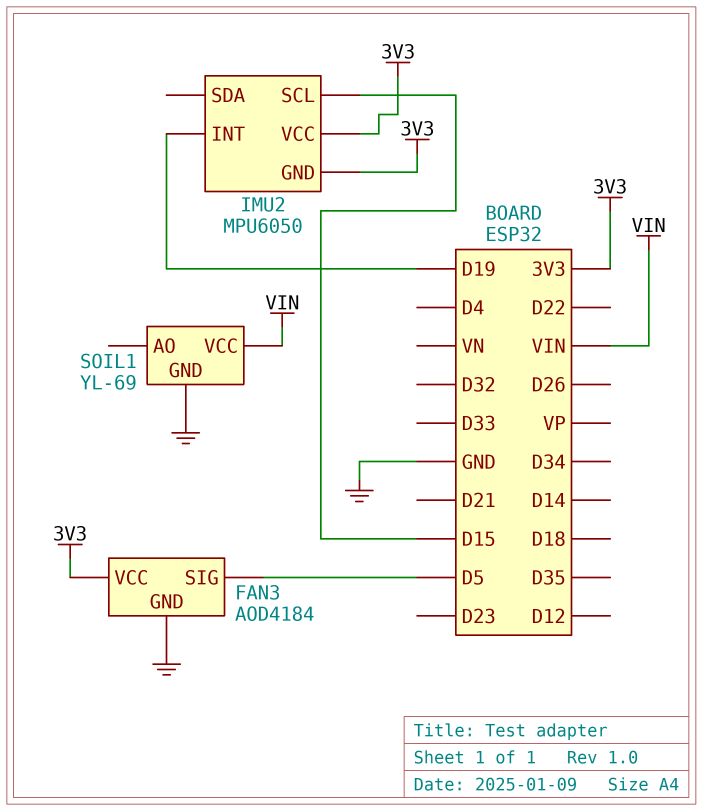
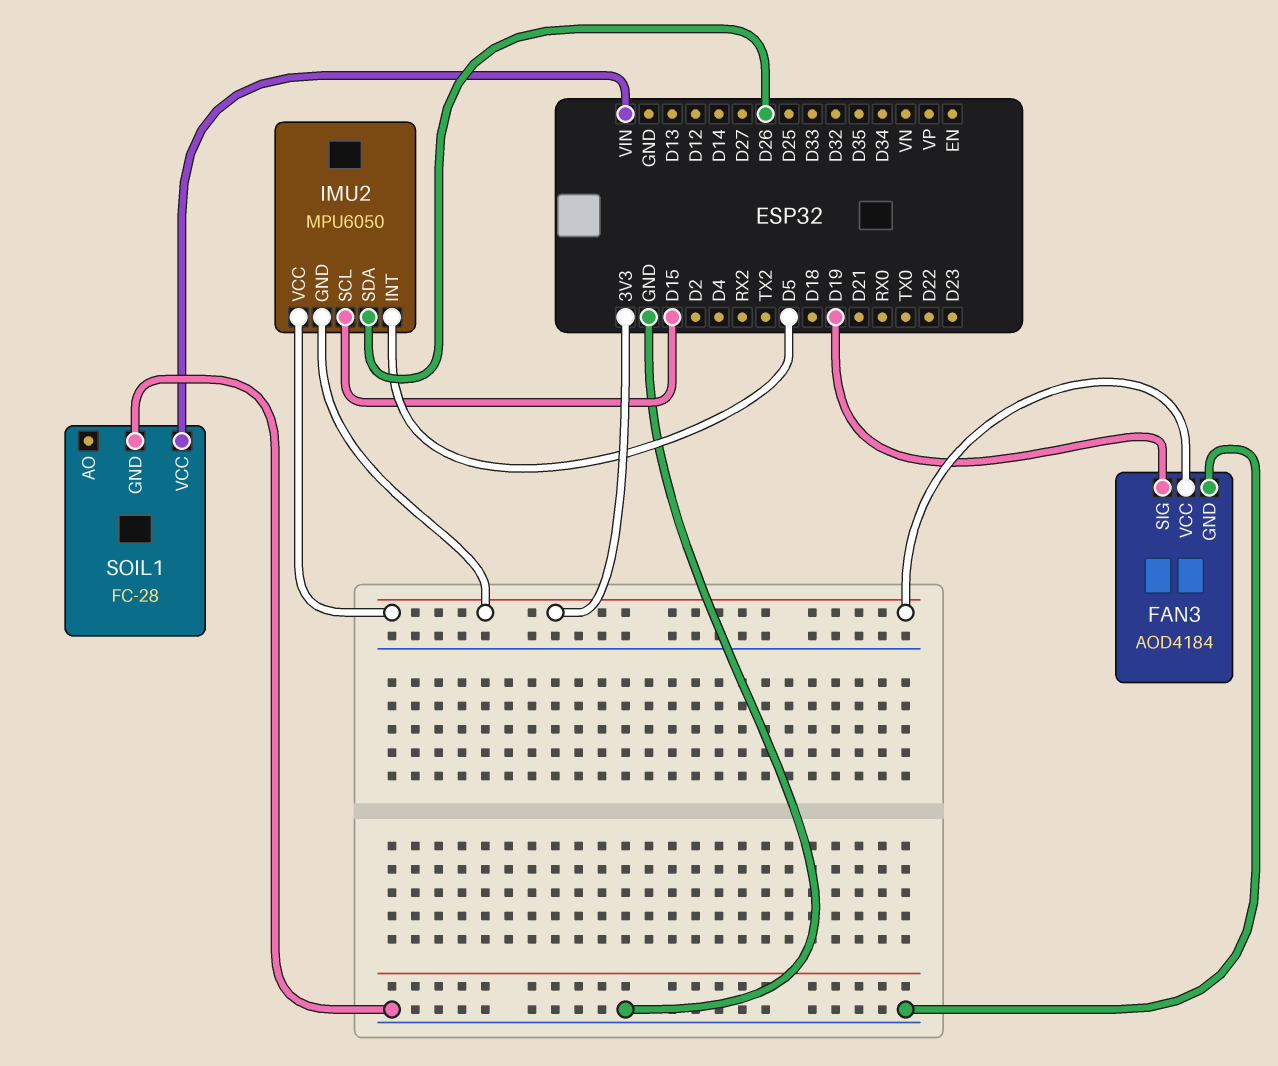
FAN3 pin SIG: D5 -> D19
IMU2 pin INT: D19 -> D5
IMU2 pin SDA: none -> D26
SOIL1: YL-69 -> FC-28

